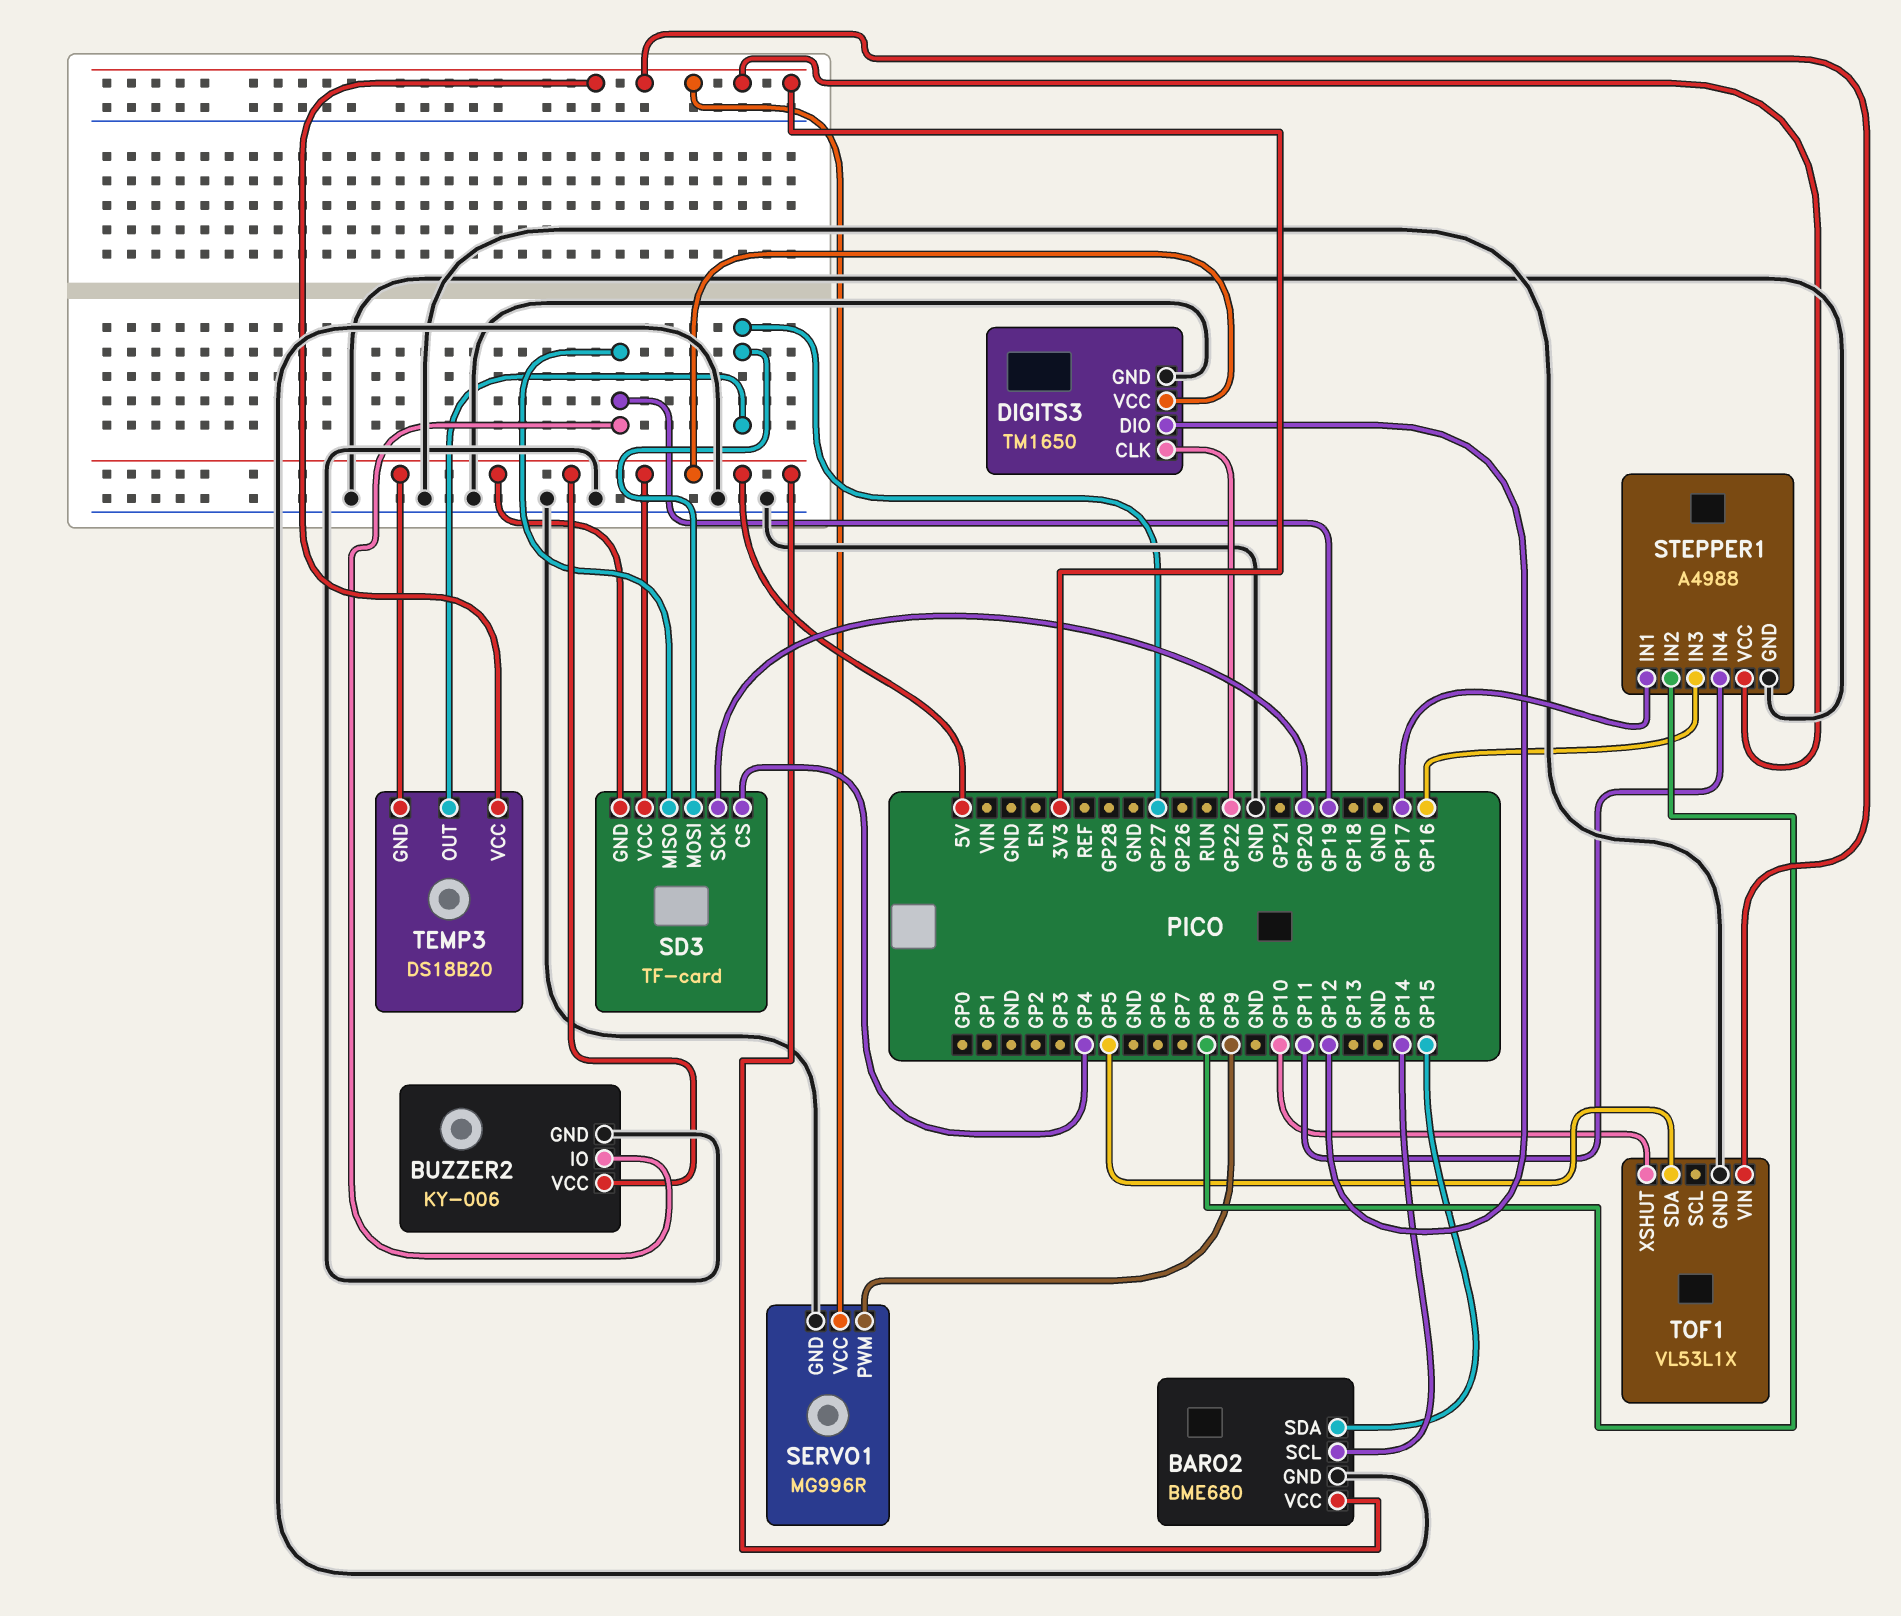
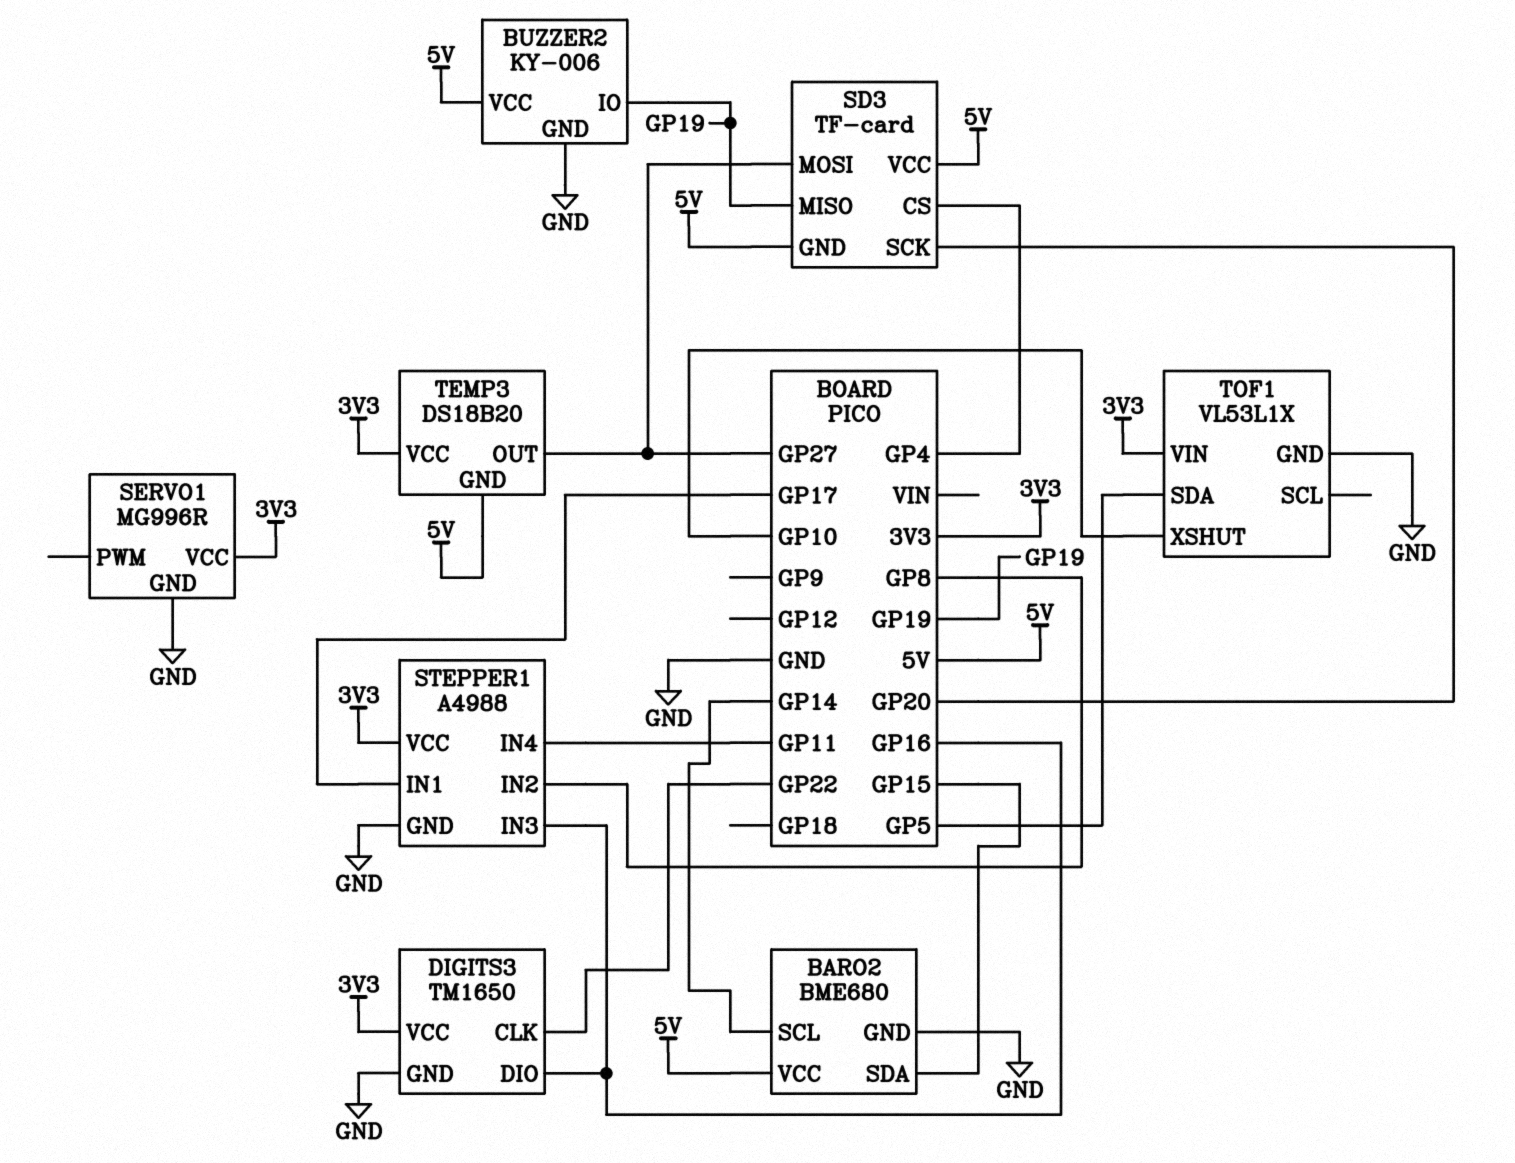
DIGITS3 pin DIO: GP12 -> GP16
DIGITS3 pin VCC: 5V -> 3V3
SERVO1 pin PWM: GP9 -> none

